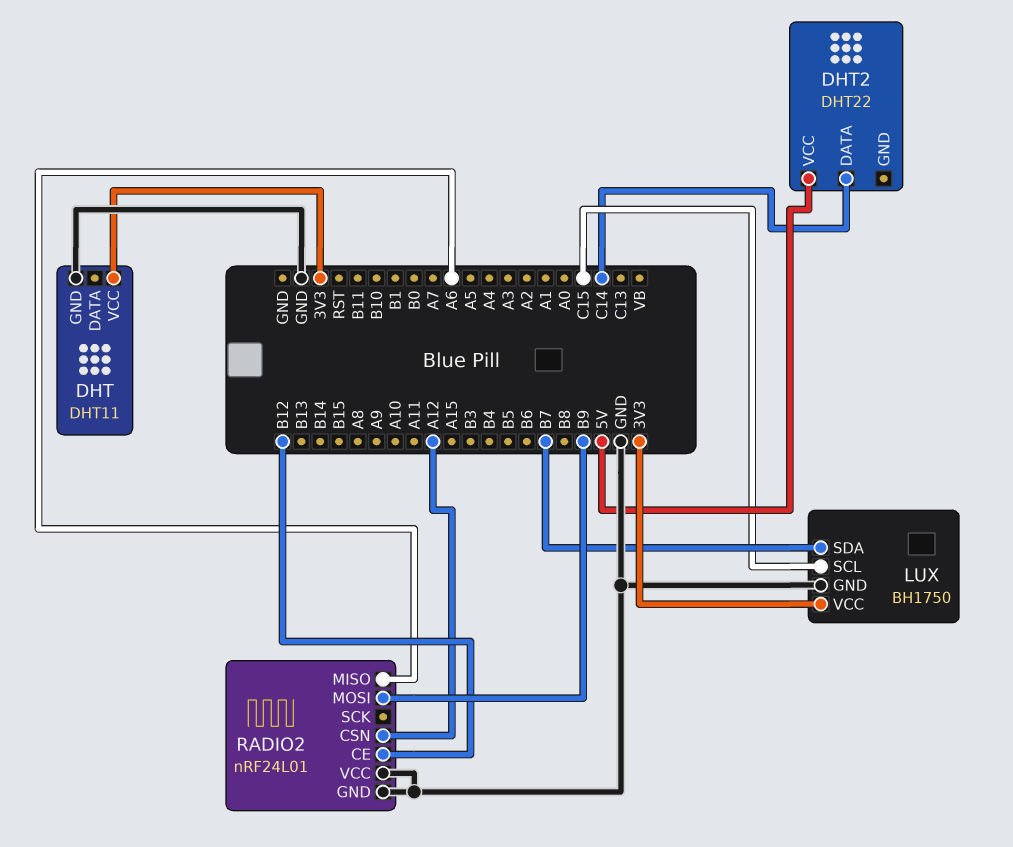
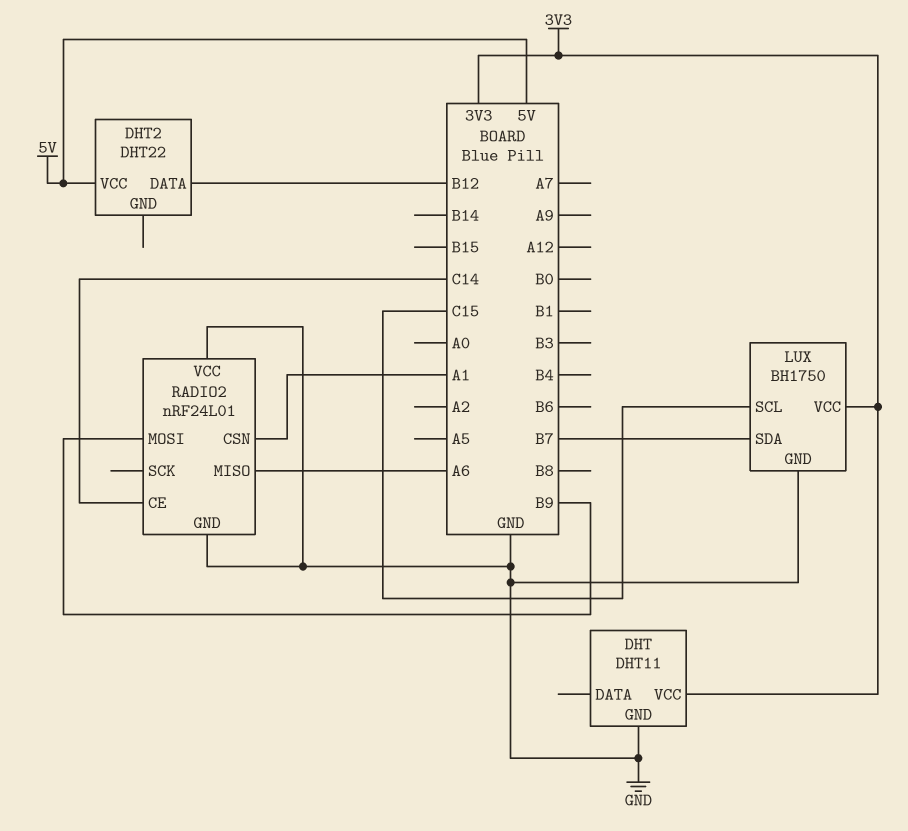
DHT2 pin DATA: C14 -> B12
RADIO2 pin CE: B12 -> C14
RADIO2 pin CSN: A12 -> A1

